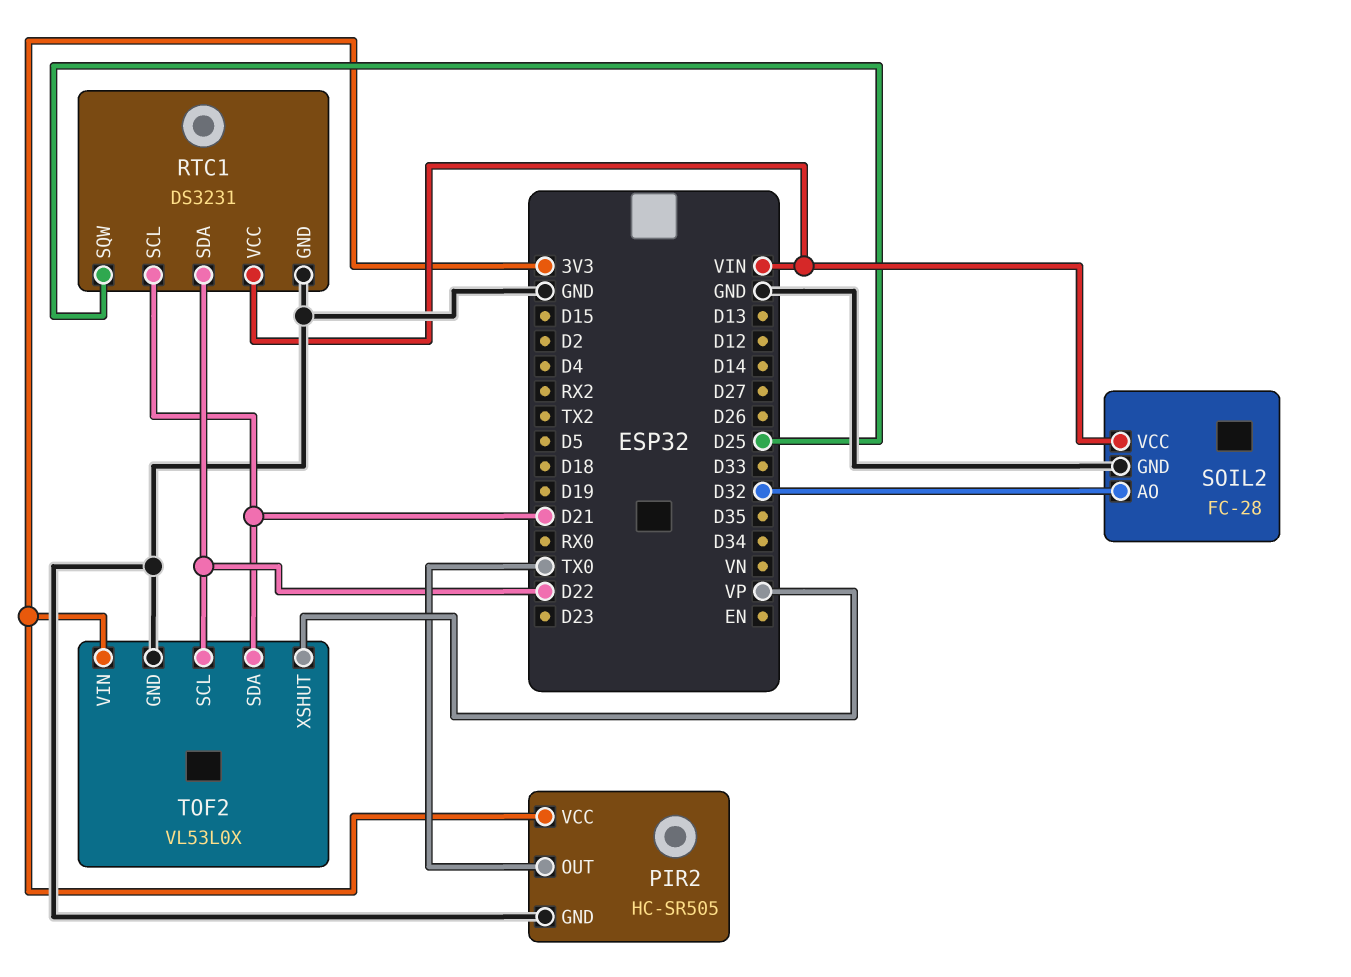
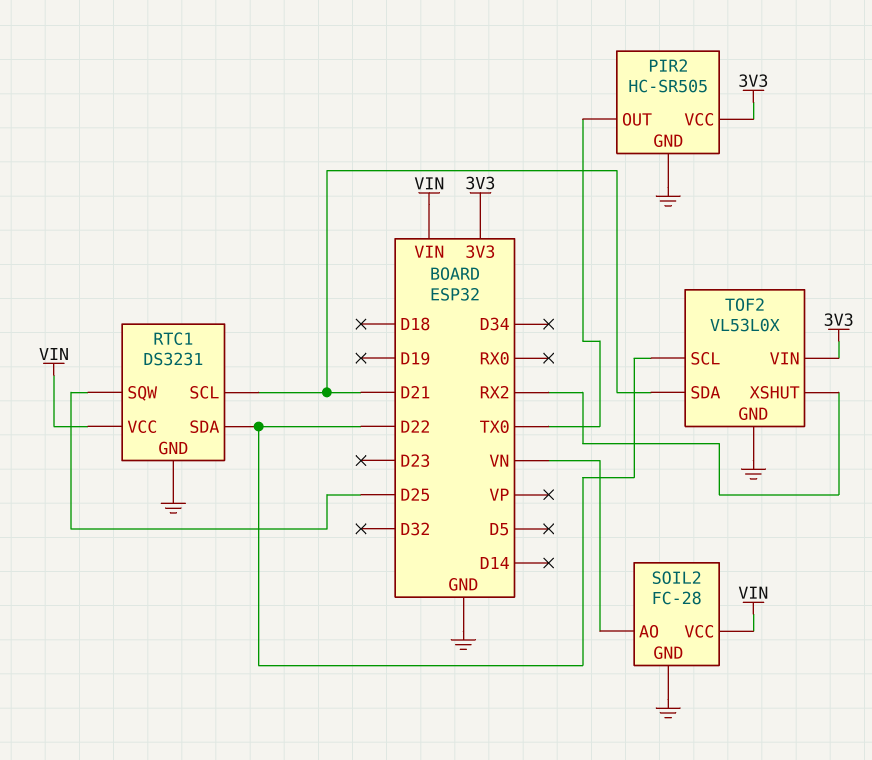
SOIL2 pin AO: D32 -> VN
TOF2 pin XSHUT: VP -> RX2

